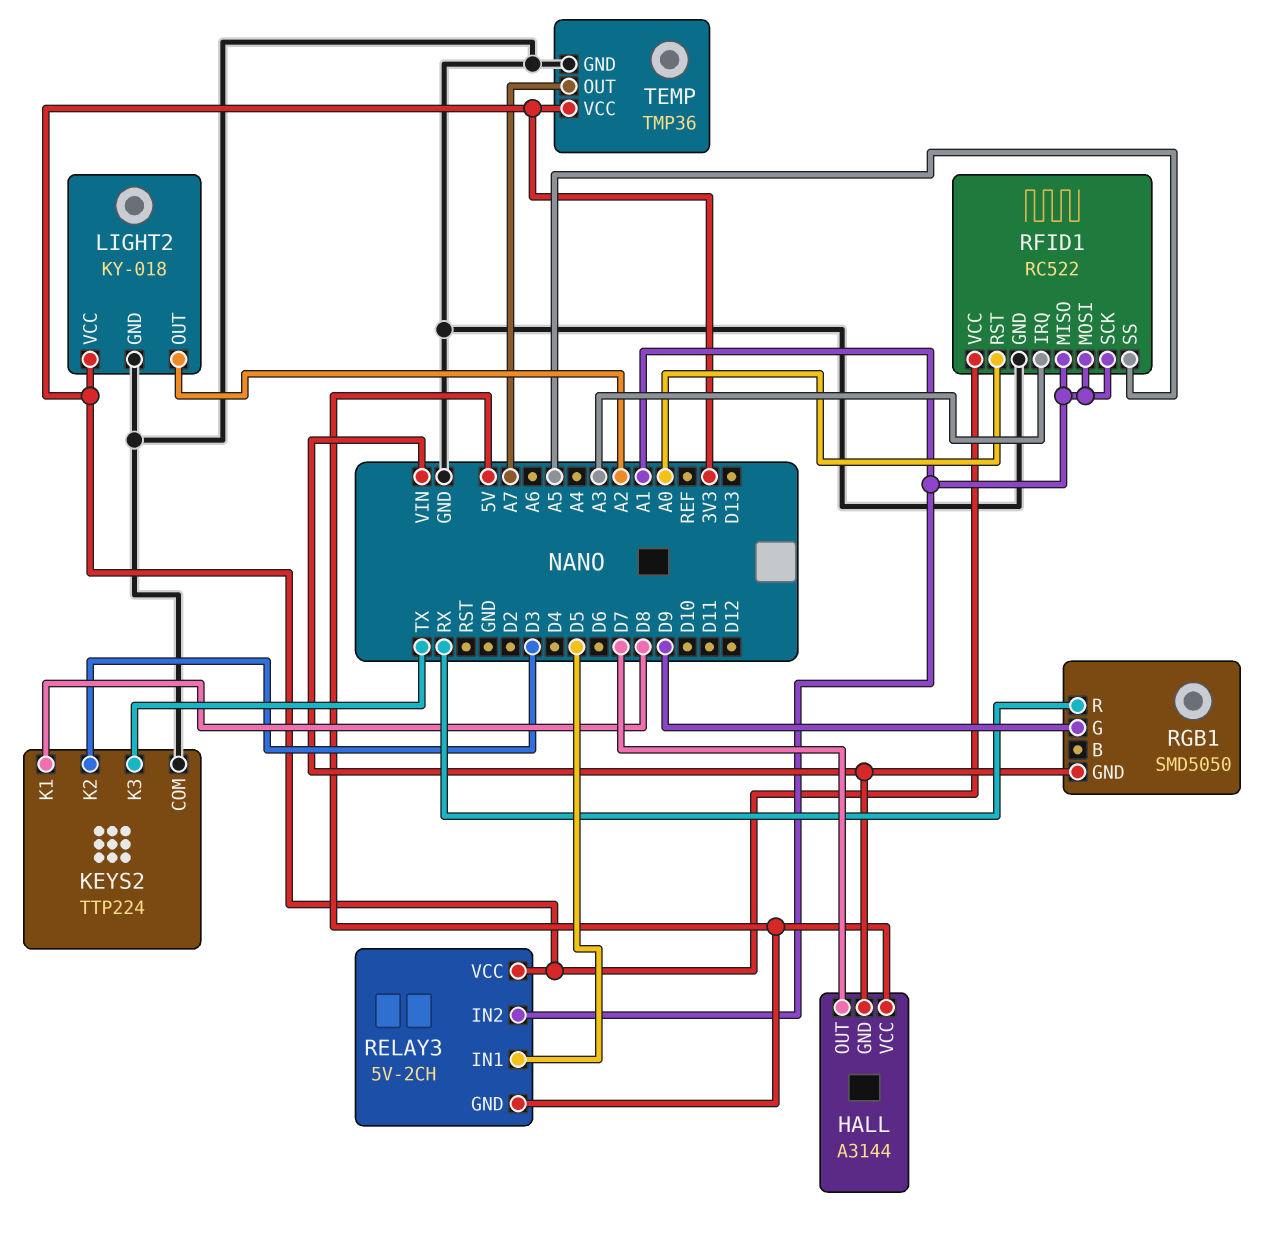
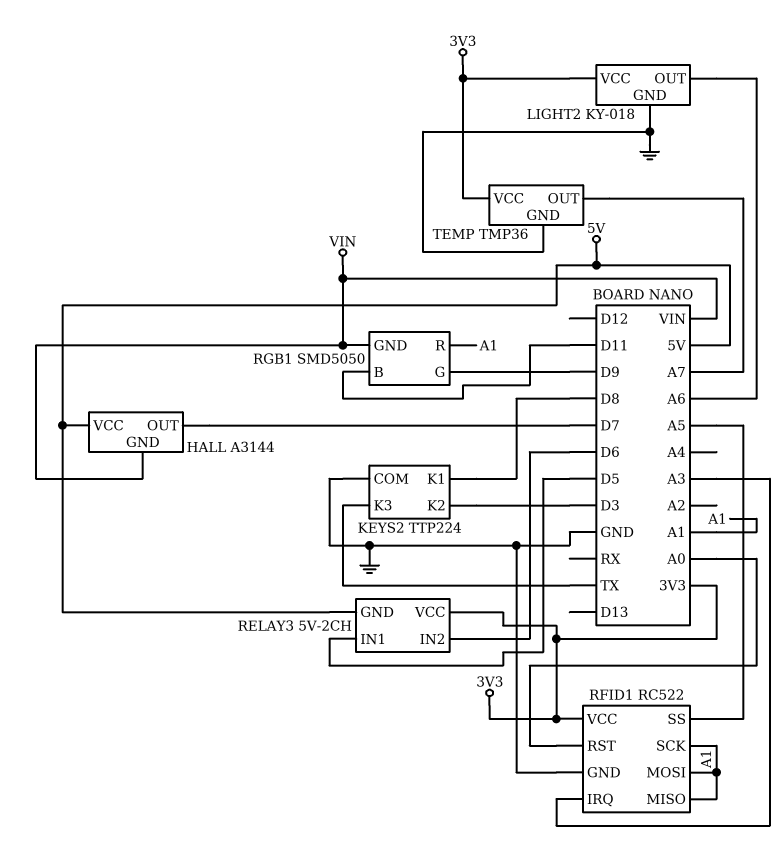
LIGHT2 pin OUT: A2 -> A6
RELAY3 pin IN2: A1 -> D6
RGB1 pin B: none -> D11
RGB1 pin R: RX -> A1

